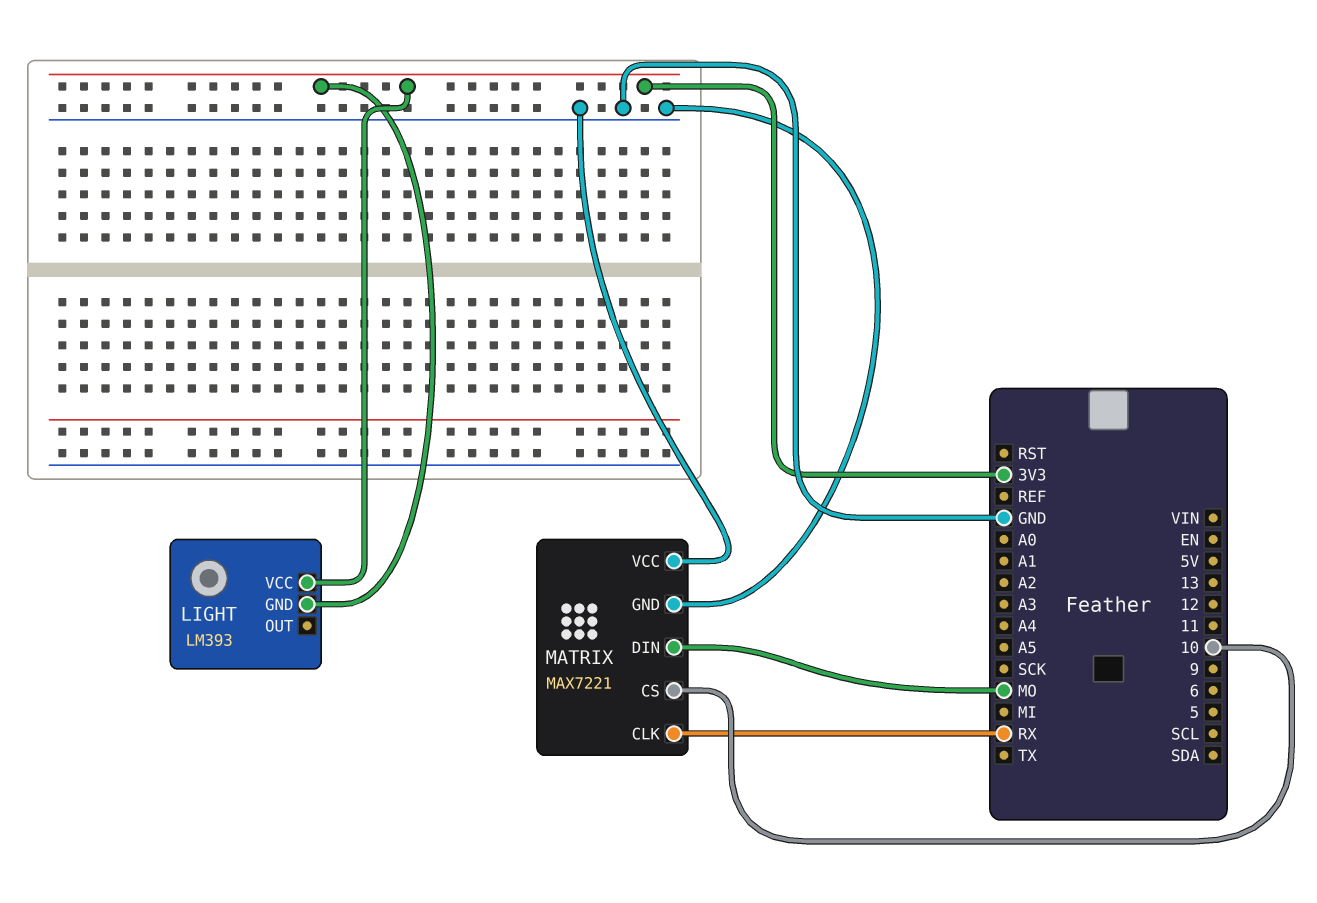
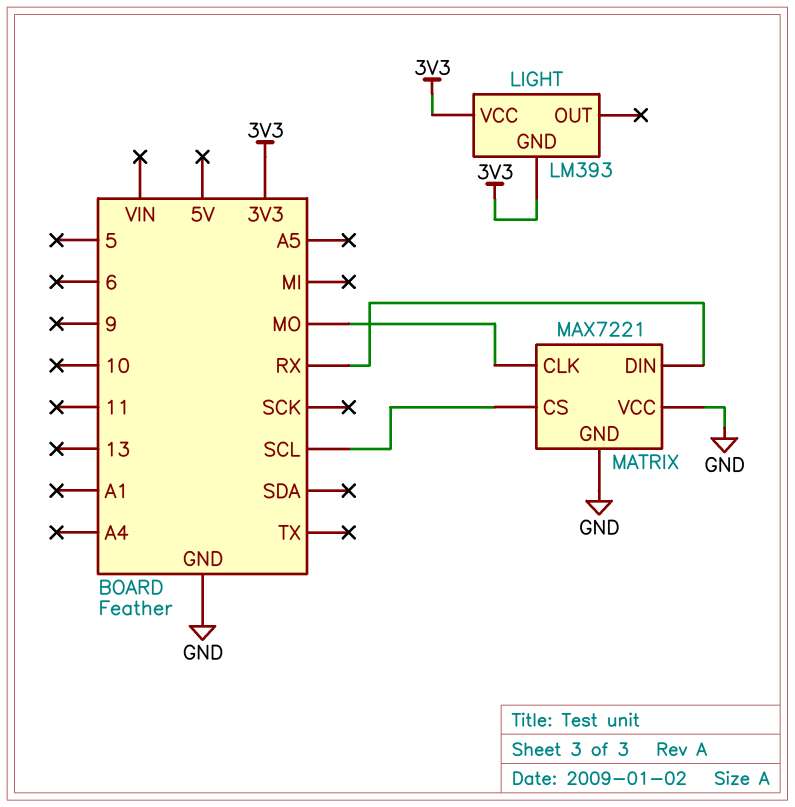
MATRIX pin CLK: RX -> MO
MATRIX pin CS: 10 -> SCL
MATRIX pin DIN: MO -> RX

